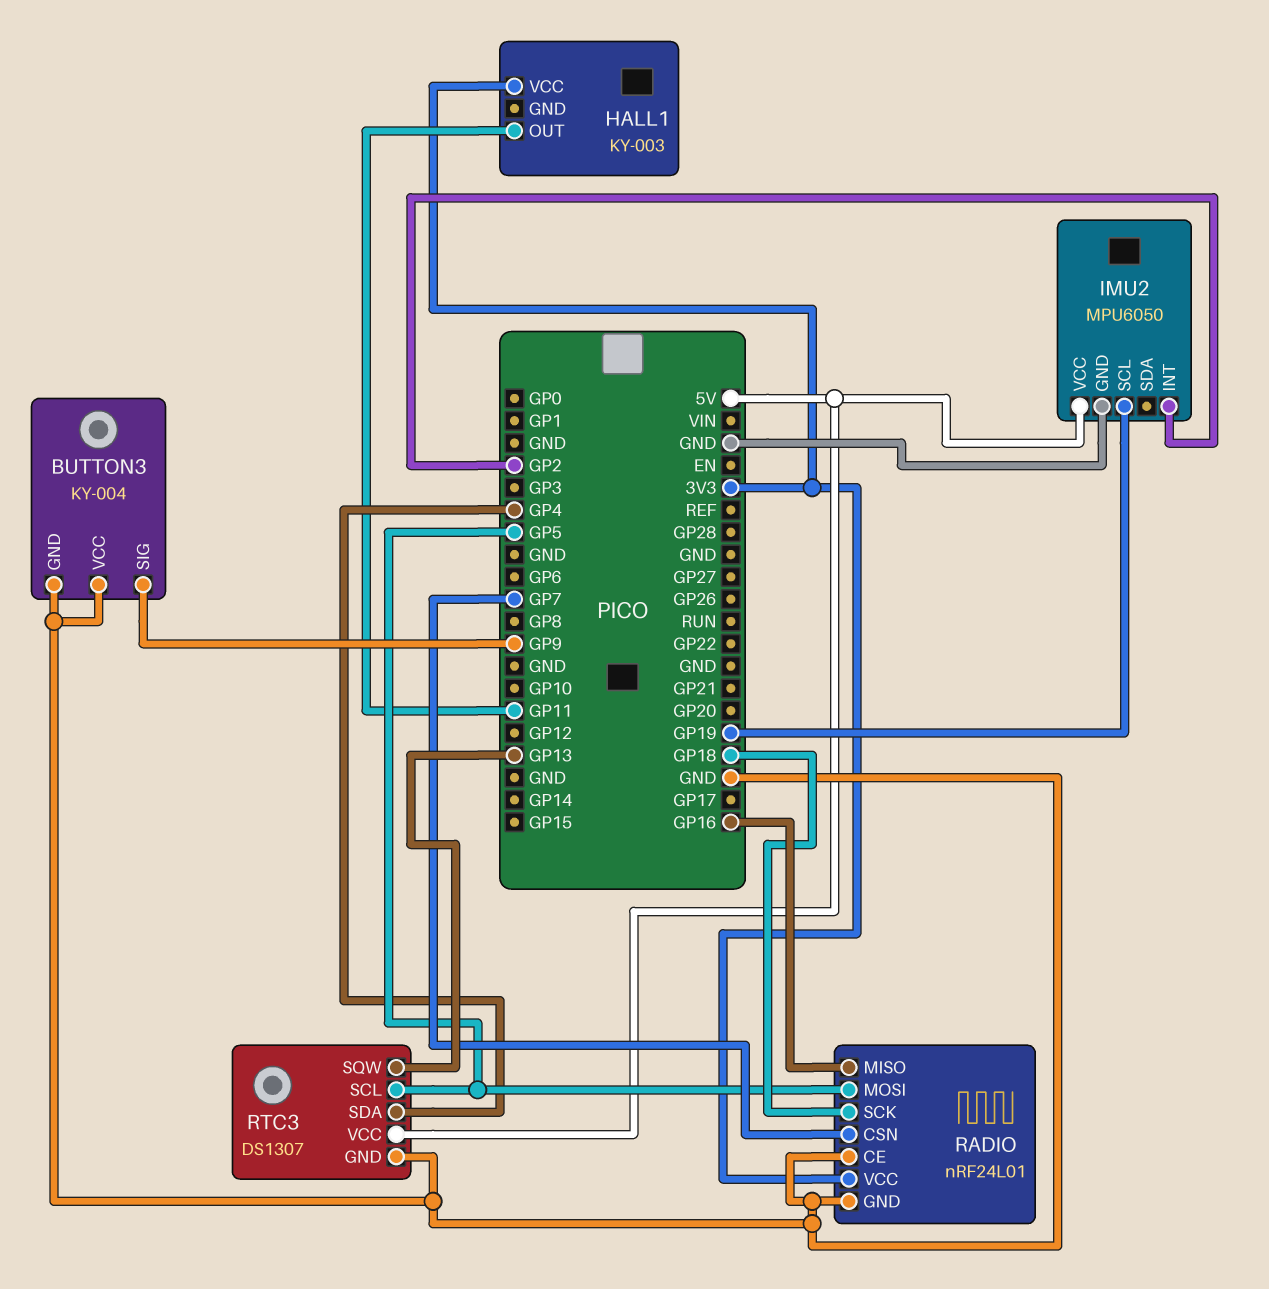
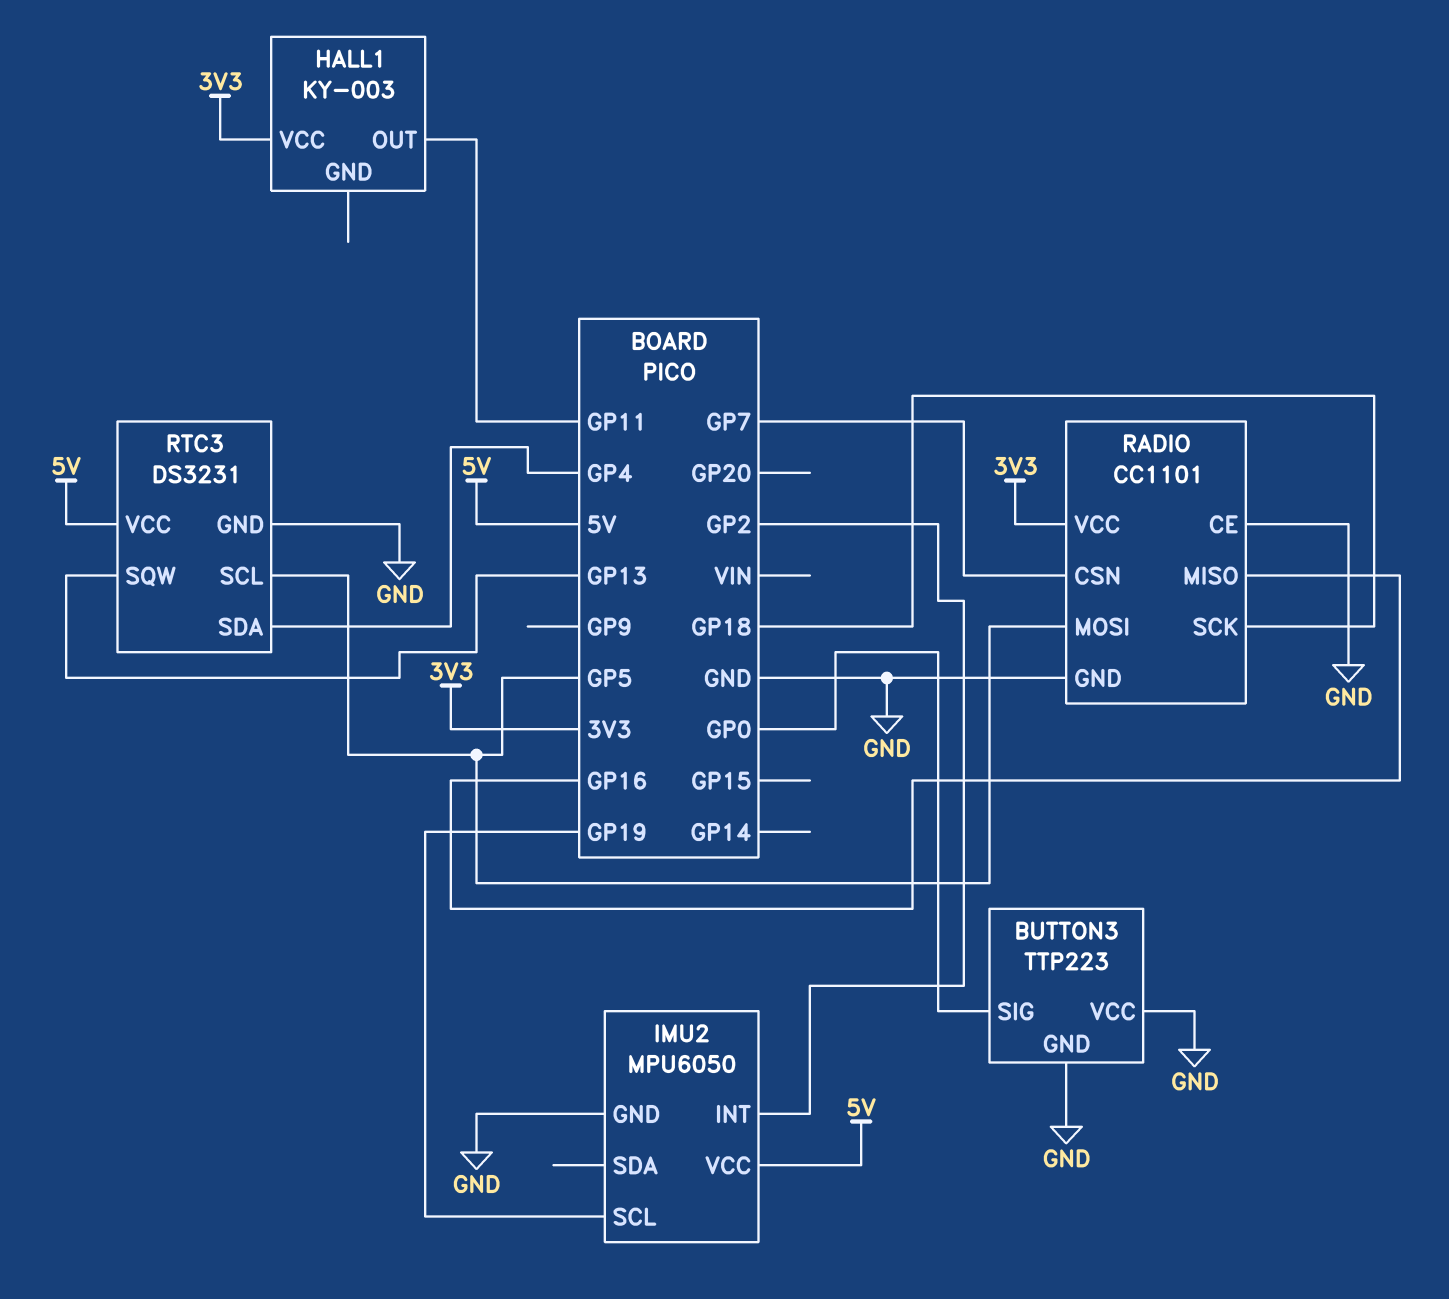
BUTTON3: KY-004 -> TTP223
BUTTON3 pin SIG: GP9 -> GP0
RADIO: nRF24L01 -> CC1101
RTC3: DS1307 -> DS3231

